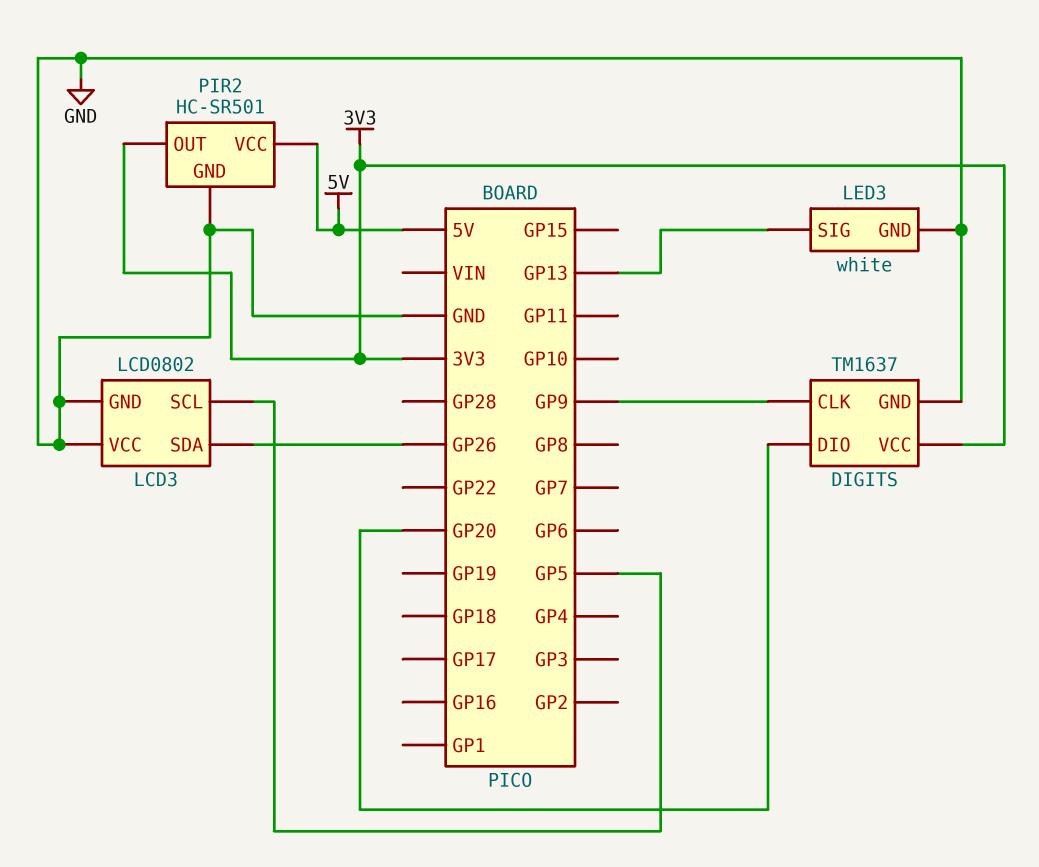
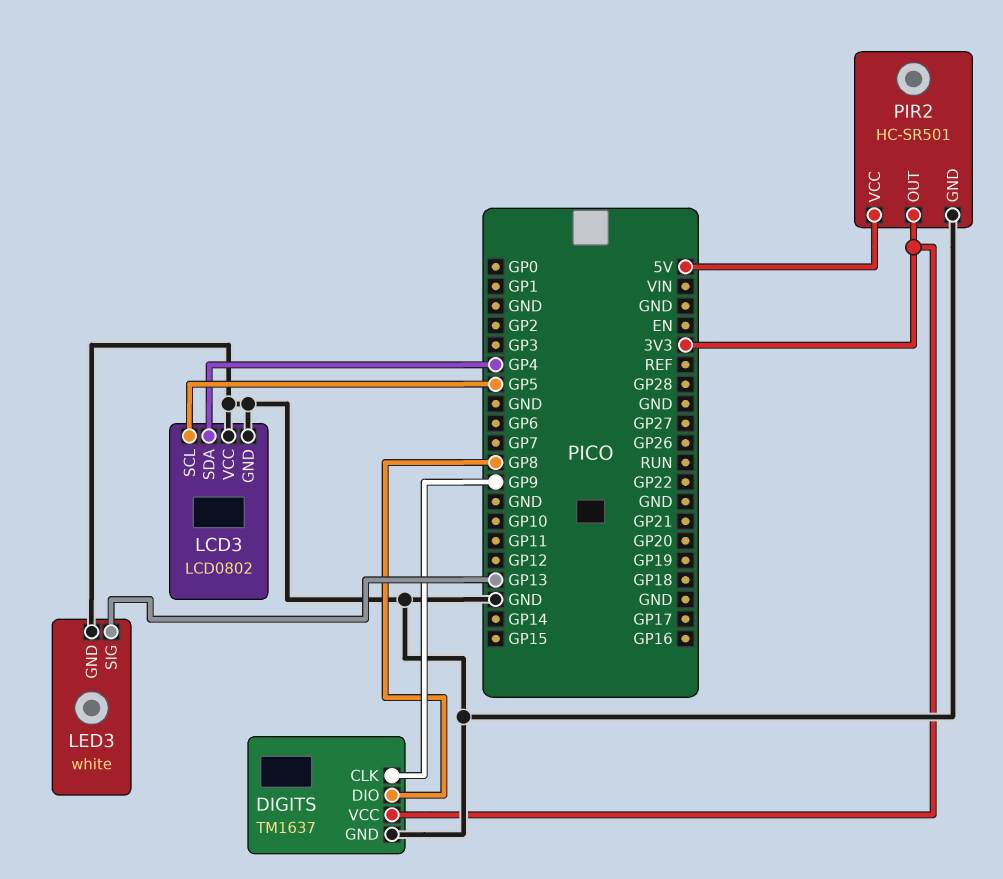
DIGITS pin DIO: GP20 -> GP8
LCD3 pin SDA: GP26 -> GP4

